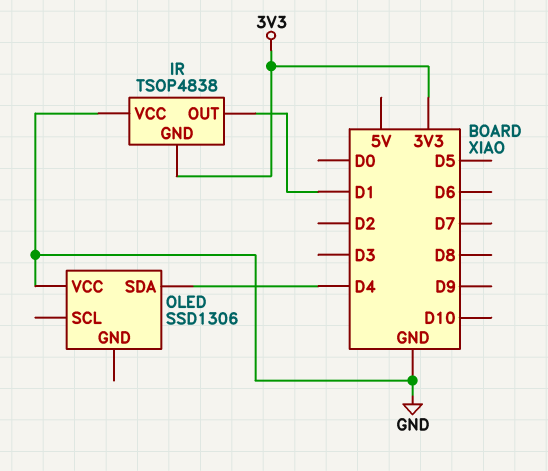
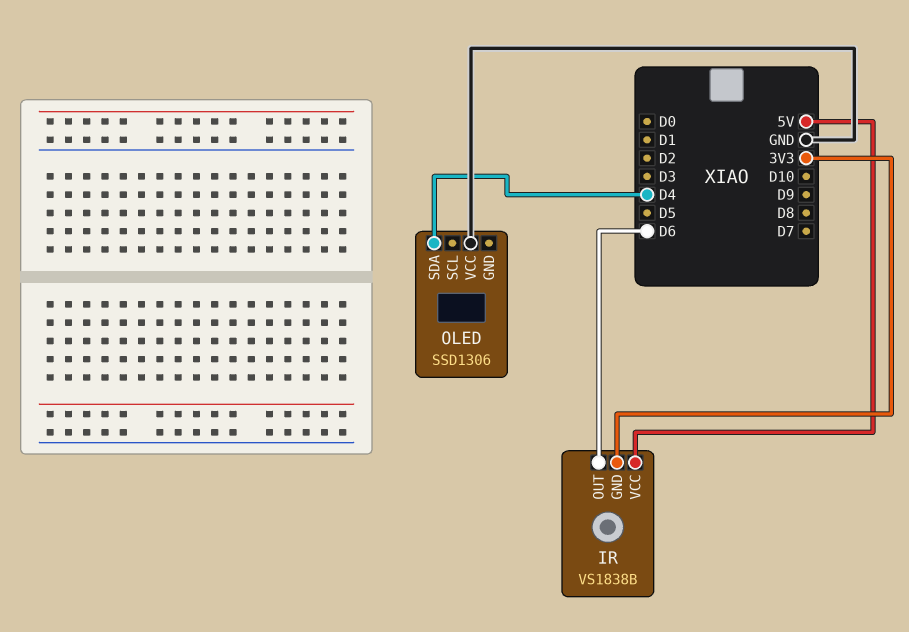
IR: TSOP4838 -> VS1838B
IR pin OUT: D1 -> D6
IR pin VCC: GND -> 5V

